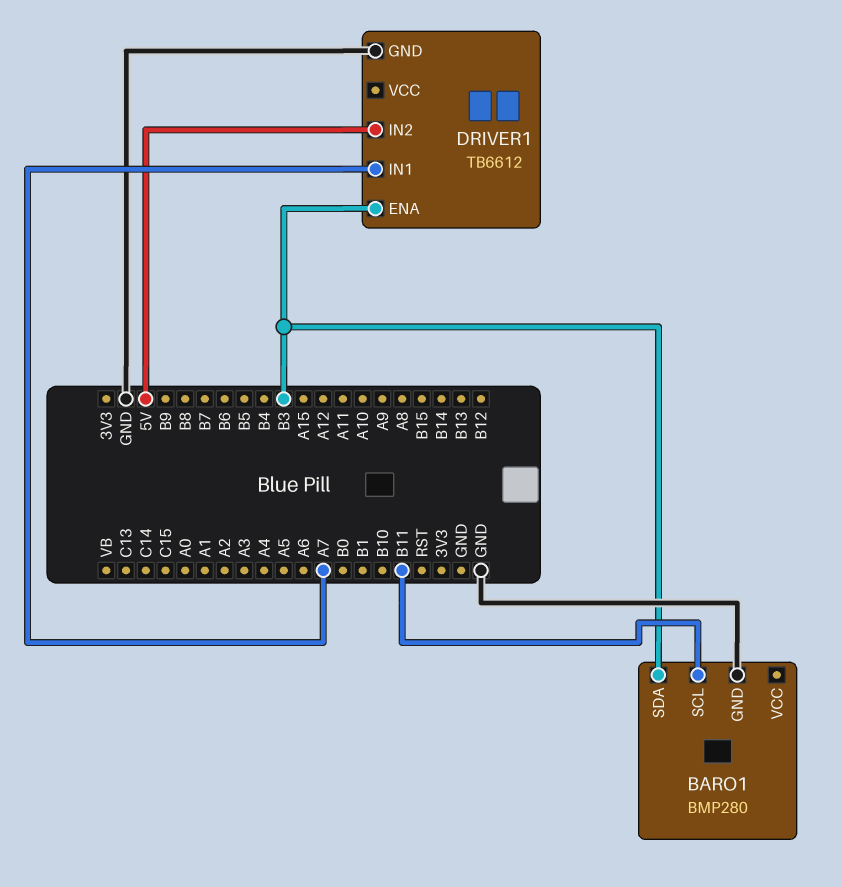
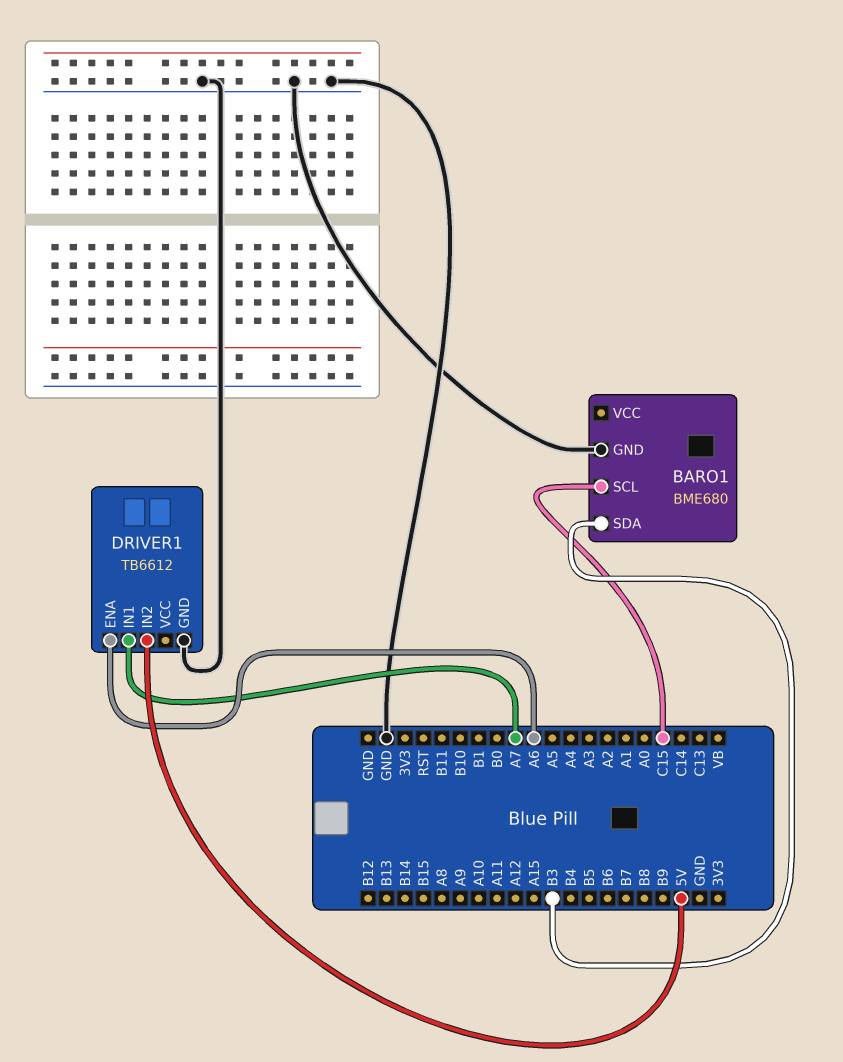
BARO1: BMP280 -> BME680
BARO1 pin SCL: B11 -> C15
DRIVER1 pin ENA: B3 -> A6

